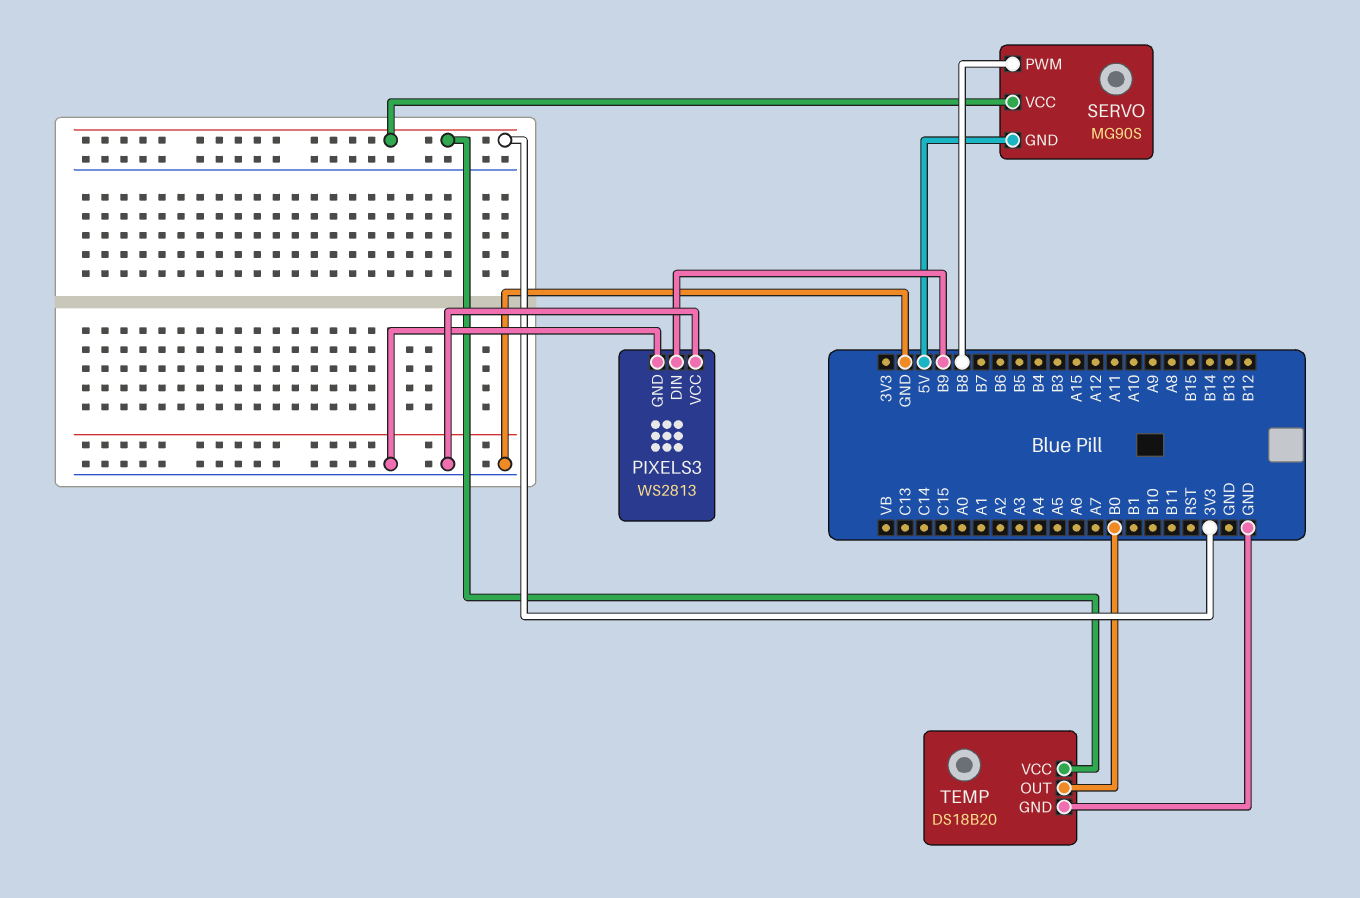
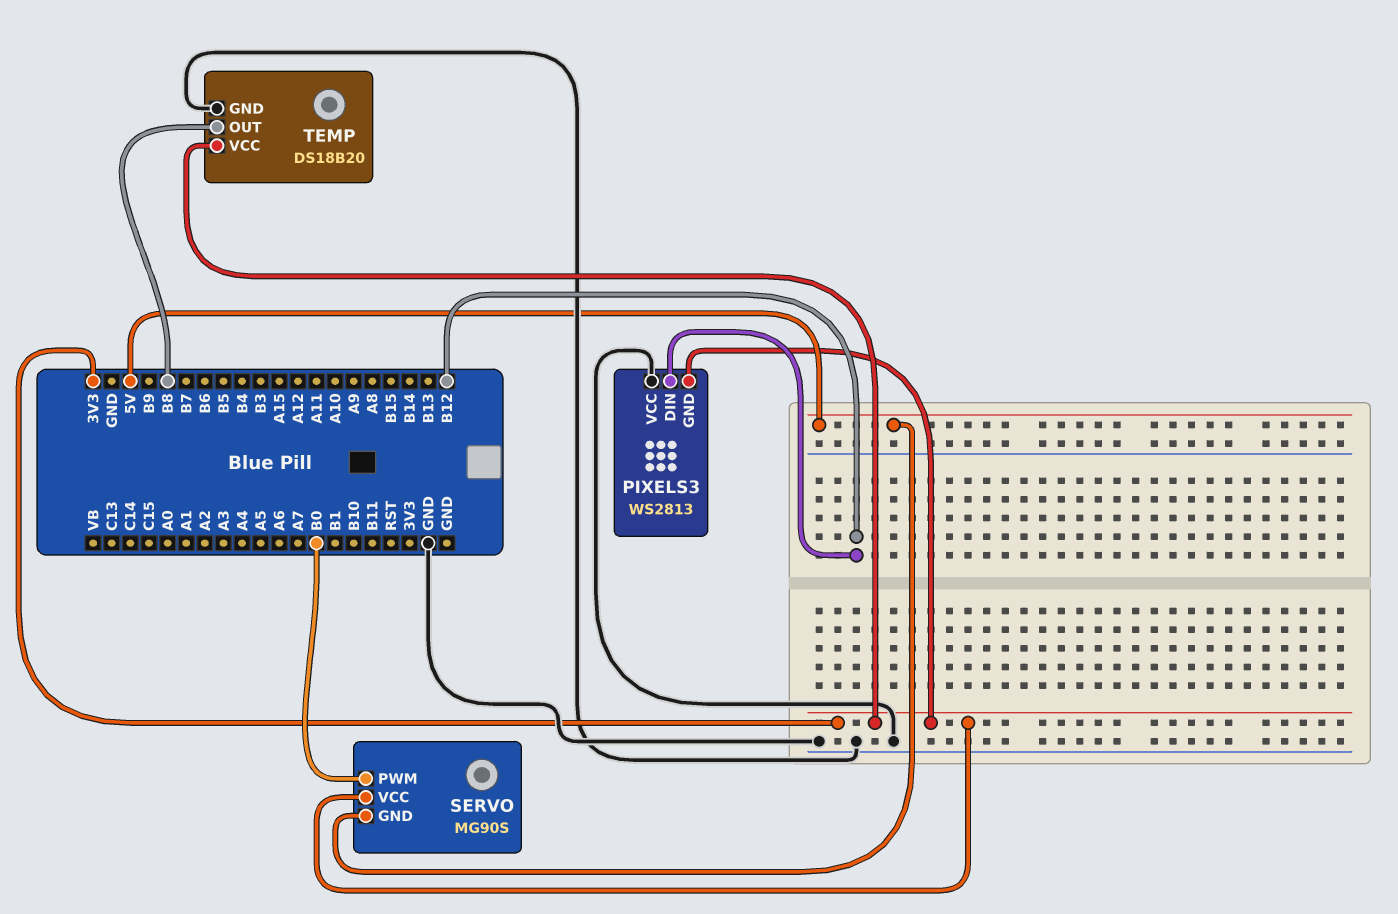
PIXELS3 pin DIN: B9 -> B12
PIXELS3 pin GND: GND -> 3V3
SERVO pin PWM: B8 -> B0
TEMP pin OUT: B0 -> B8

